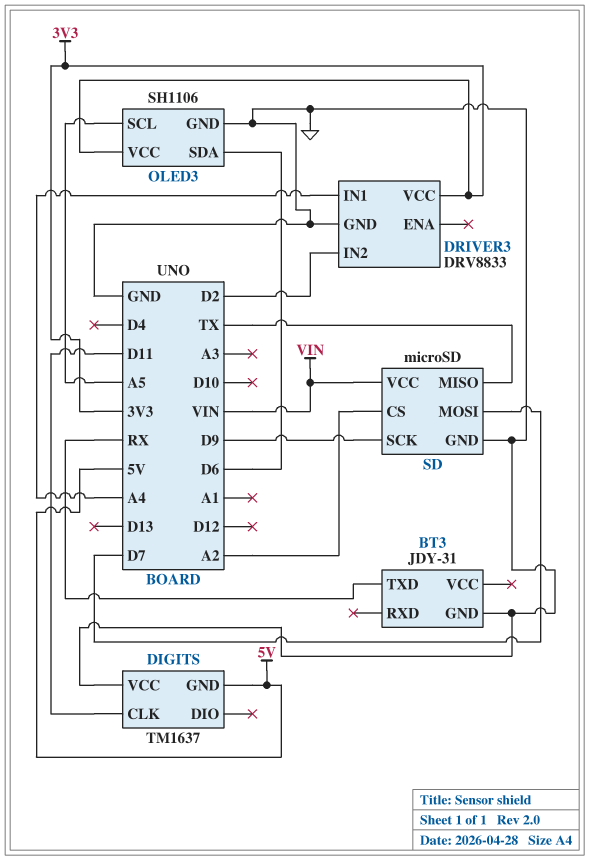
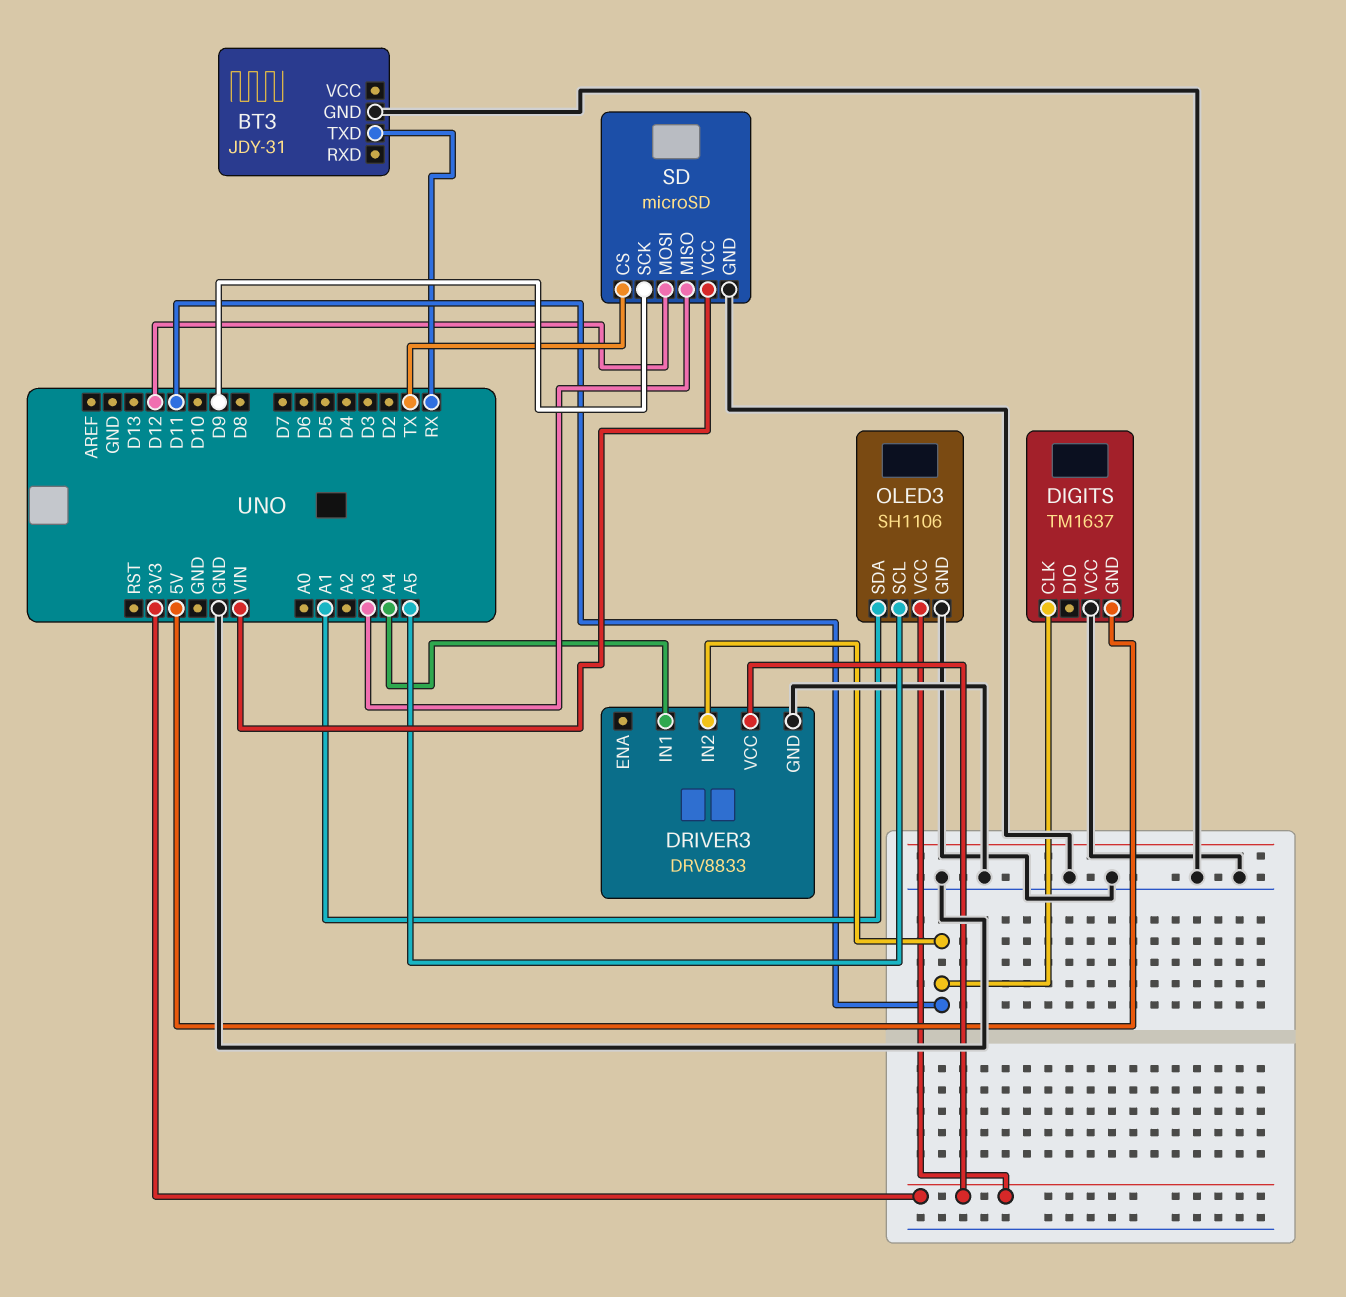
DRIVER3 pin IN2: D2 -> D11
OLED3 pin SDA: D6 -> A1
SD pin CS: A2 -> TX
SD pin MISO: TX -> A3
SD pin MOSI: D7 -> D12

